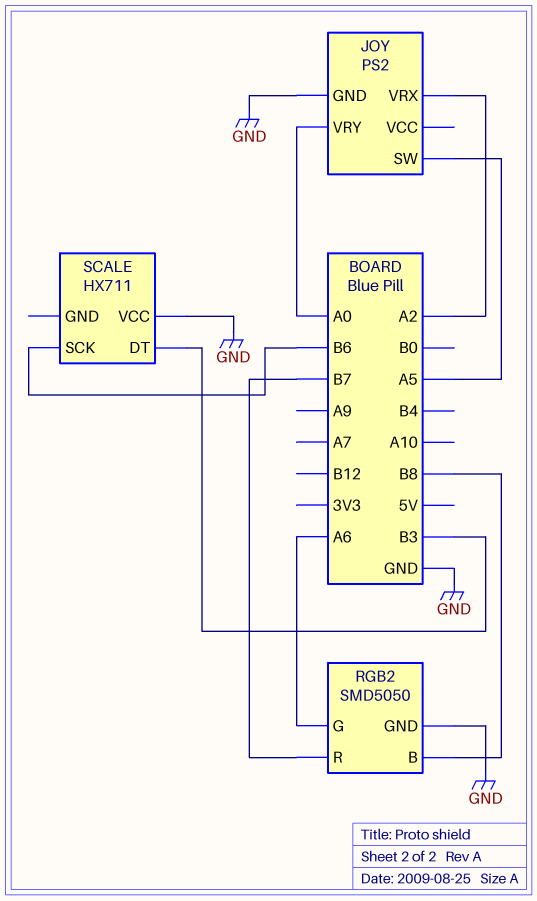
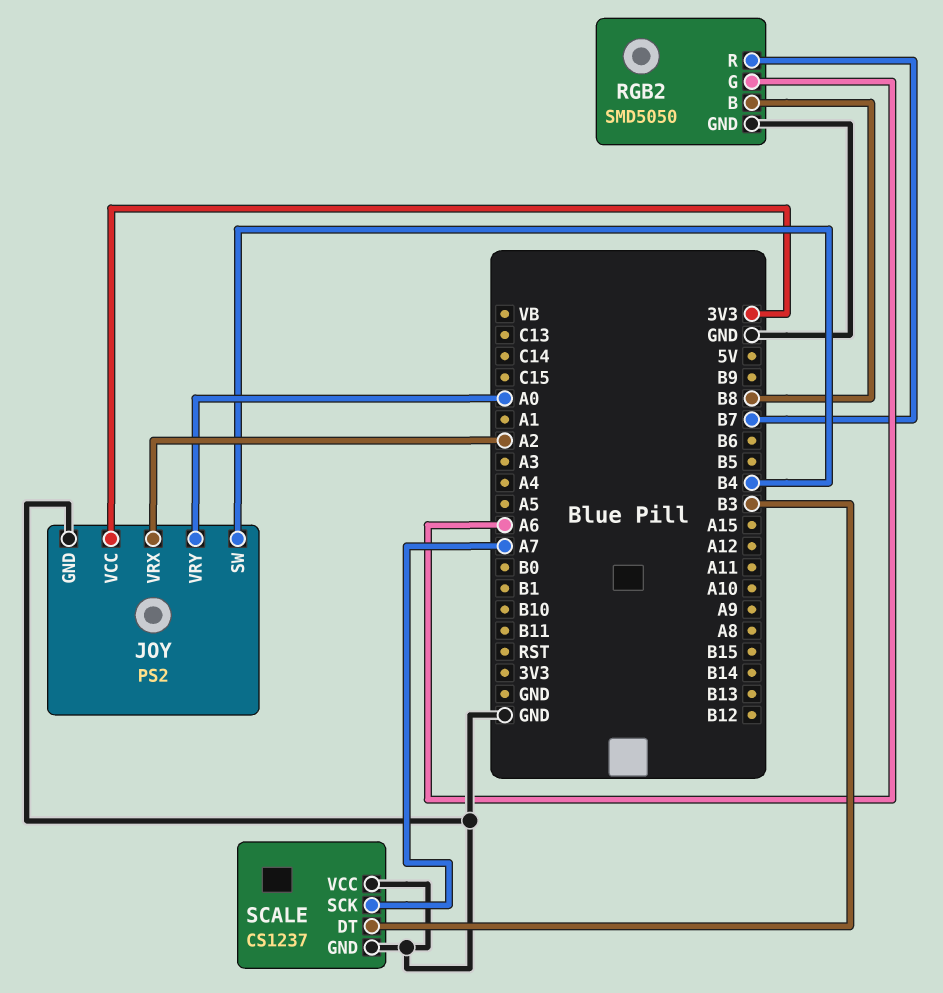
JOY pin SW: A5 -> B4
JOY pin VCC: none -> 3V3
SCALE: HX711 -> CS1237
SCALE pin GND: none -> GND
SCALE pin SCK: B6 -> A7

